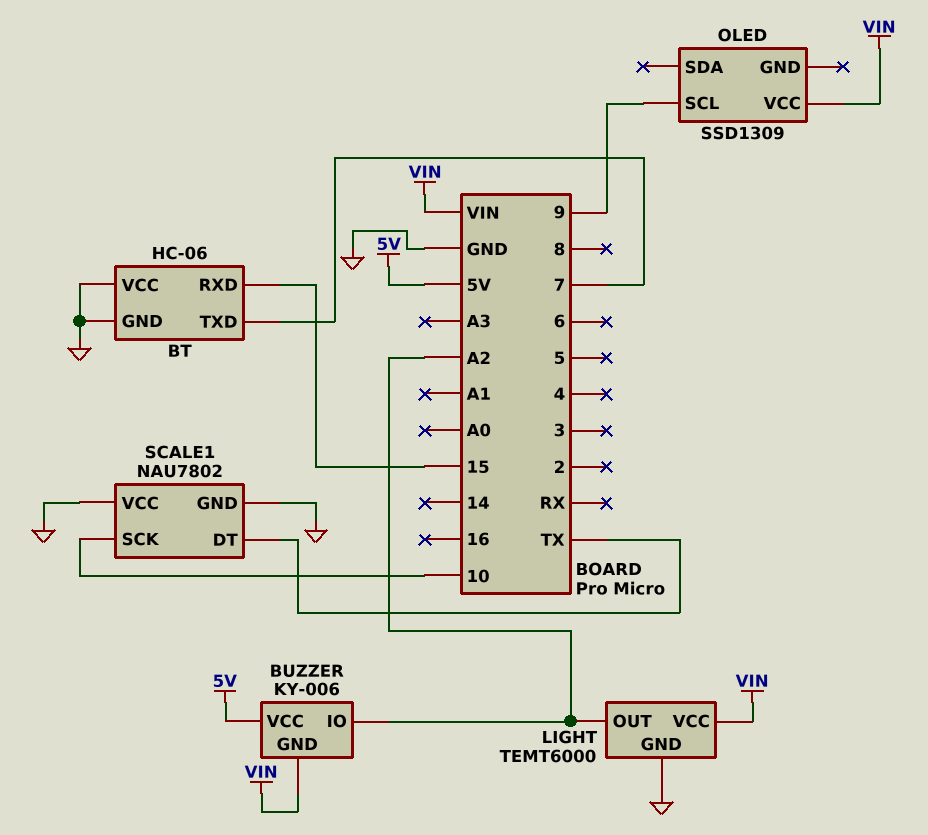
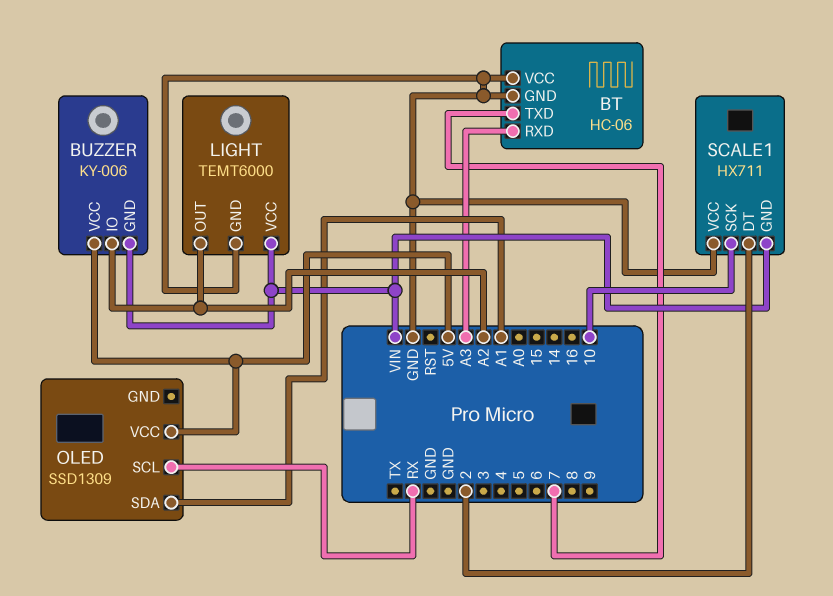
BT pin RXD: 15 -> A3
OLED pin SCL: 9 -> RX
OLED pin SDA: none -> A1
OLED pin VCC: VIN -> 5V
SCALE1: NAU7802 -> HX711
SCALE1 pin DT: TX -> 2
SCALE1 pin GND: GND -> VIN

